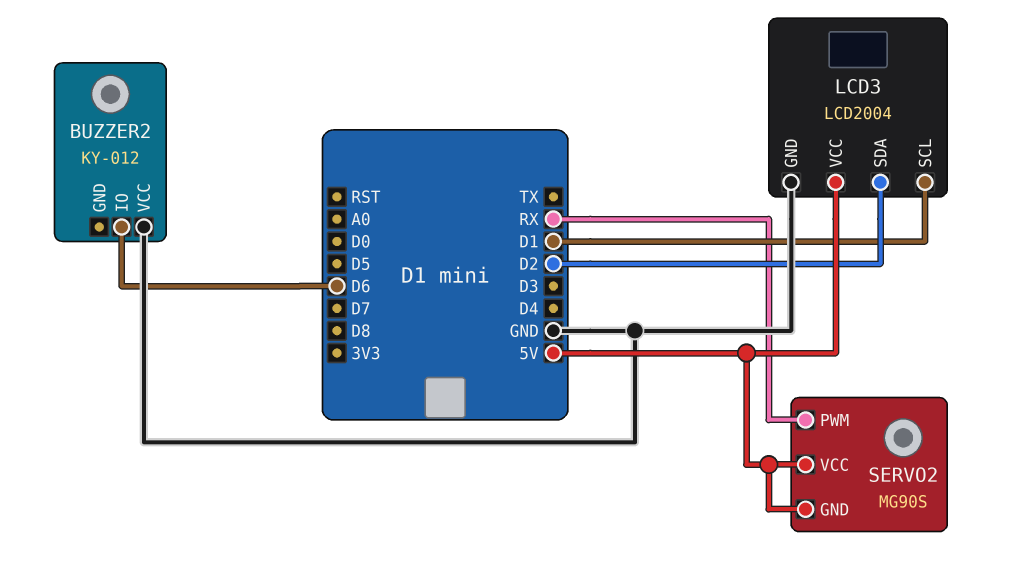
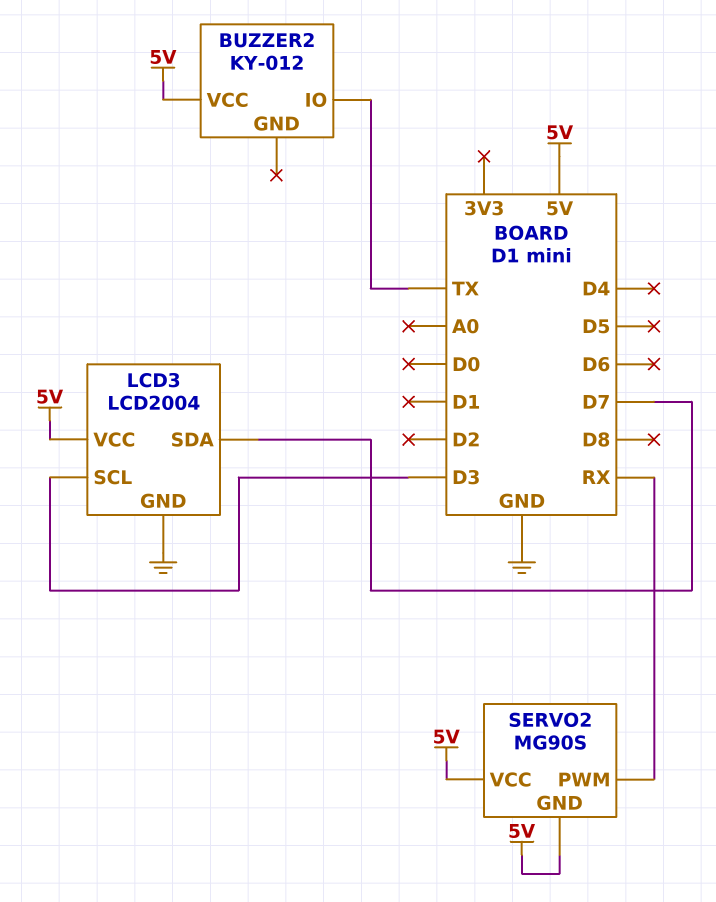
BUZZER2 pin IO: D6 -> TX
BUZZER2 pin VCC: GND -> 5V
LCD3 pin SCL: D1 -> D3
LCD3 pin SDA: D2 -> D7

